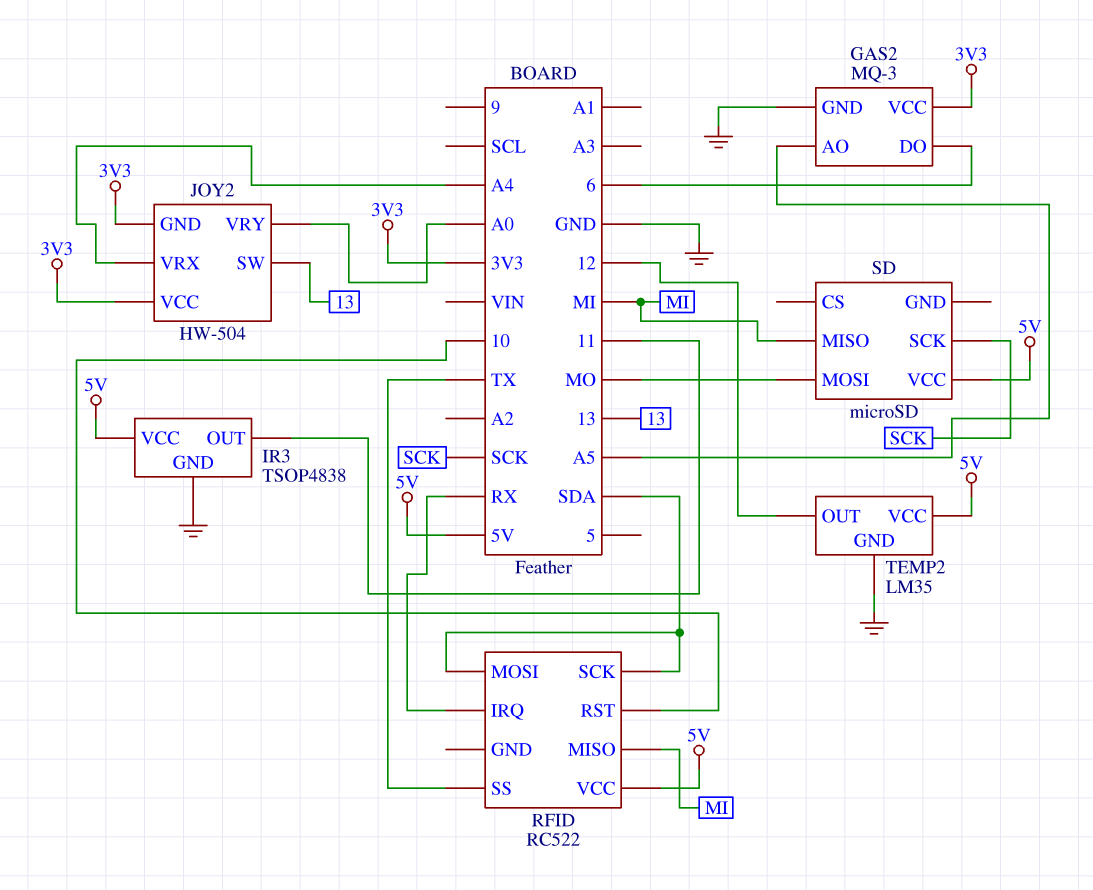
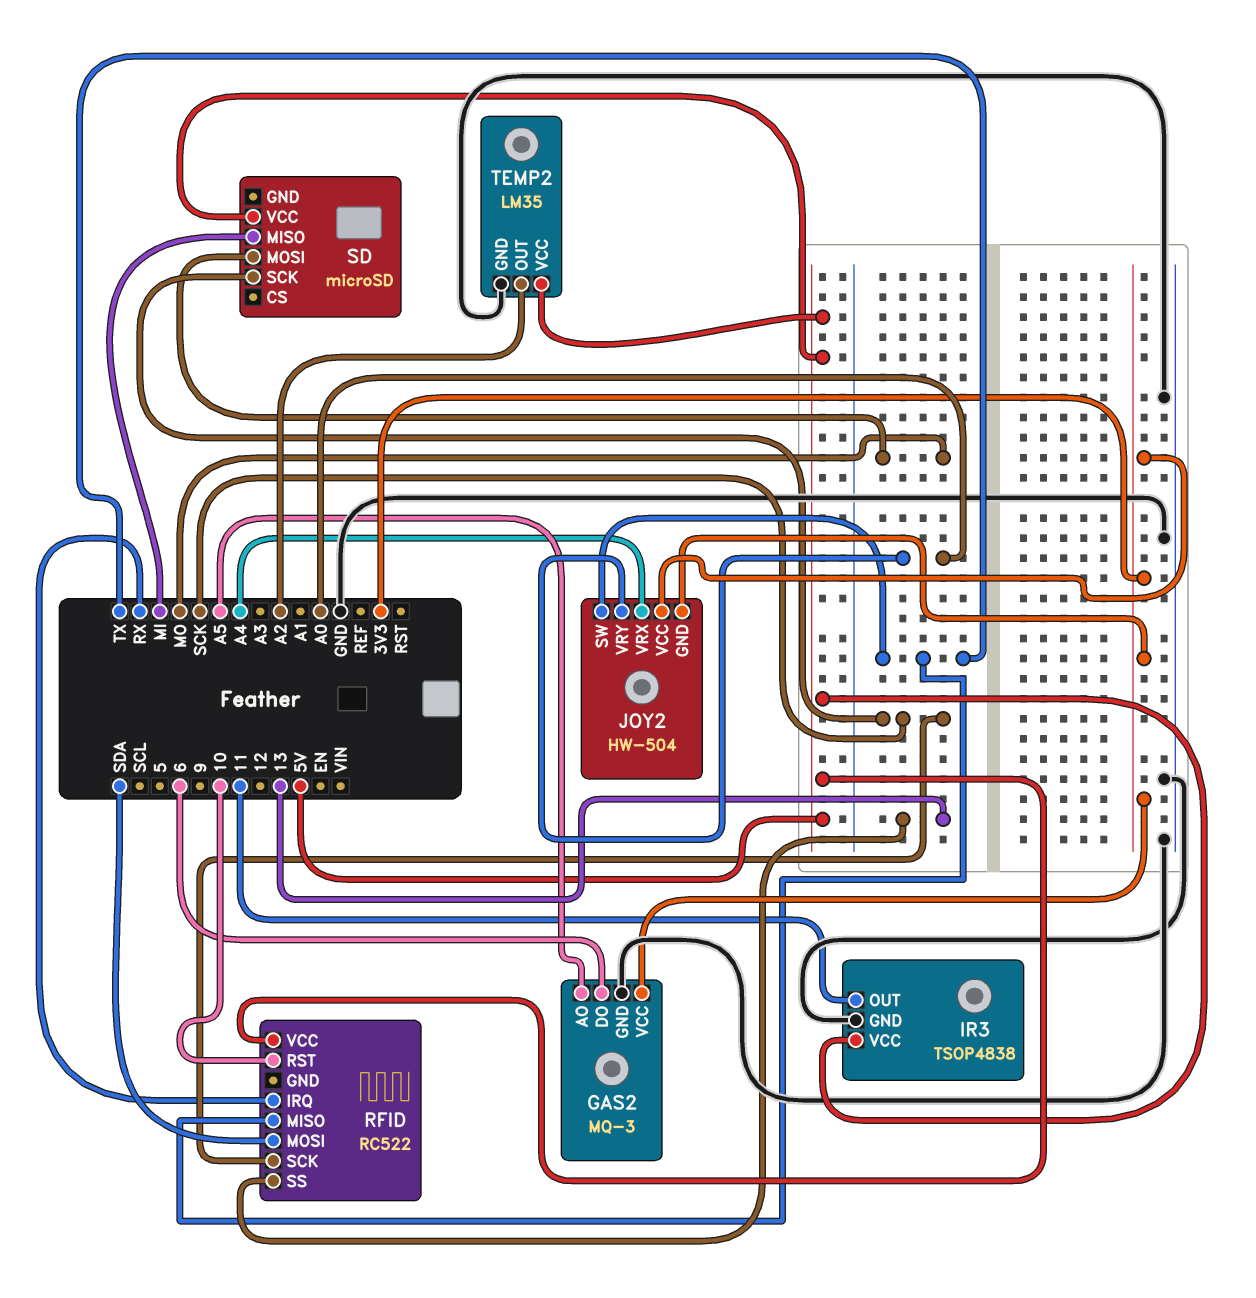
JOY2 pin SW: 13 -> TX
RFID pin MISO: MI -> TX
RFID pin SCK: SDA -> SCK
RFID pin SS: TX -> 13
TEMP2 pin OUT: 12 -> A2

